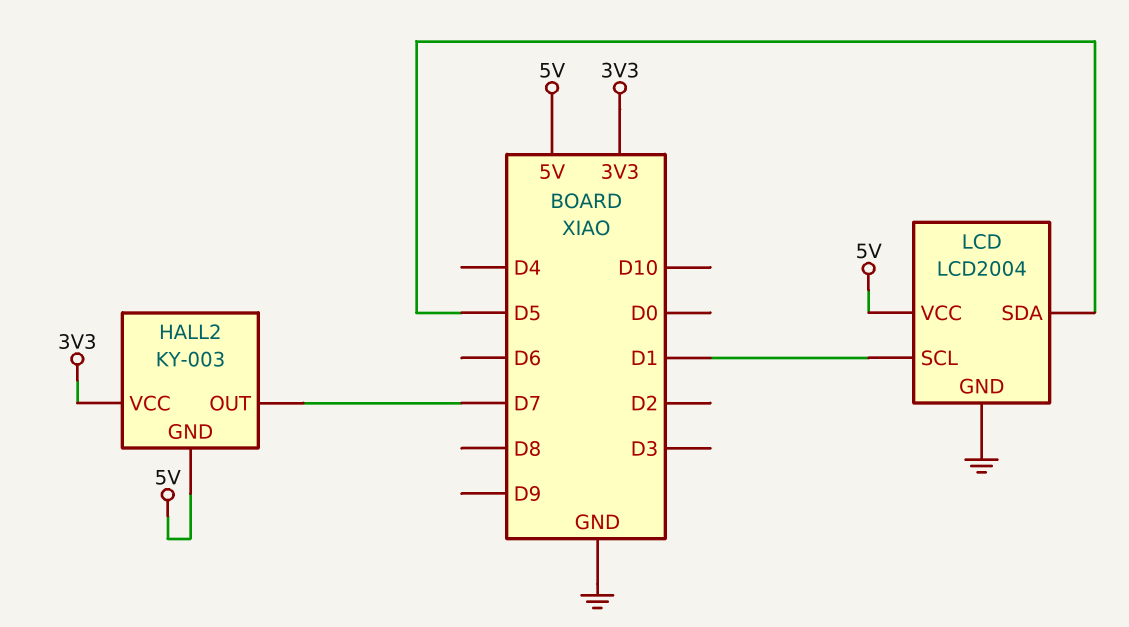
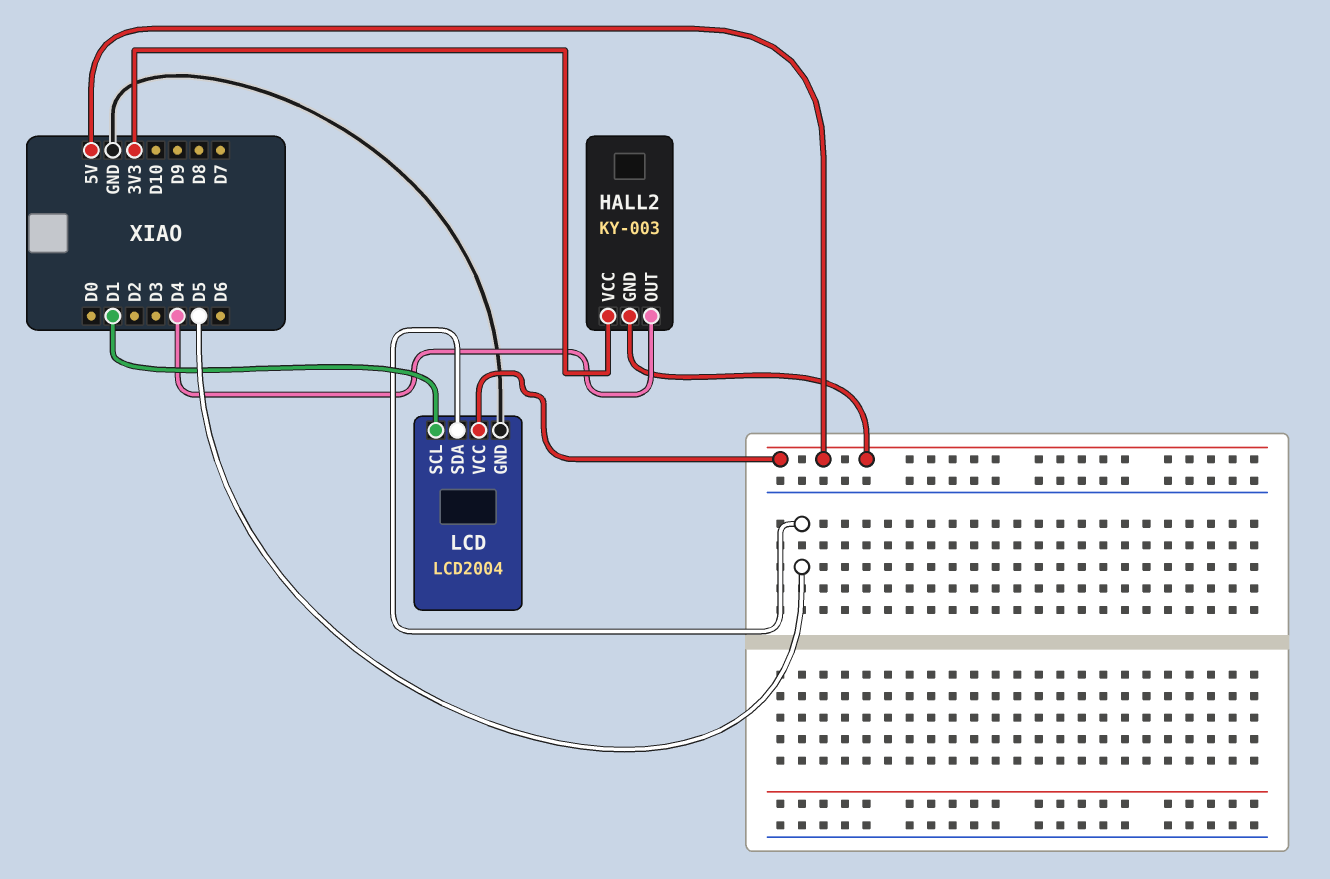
HALL2 pin OUT: D7 -> D4

